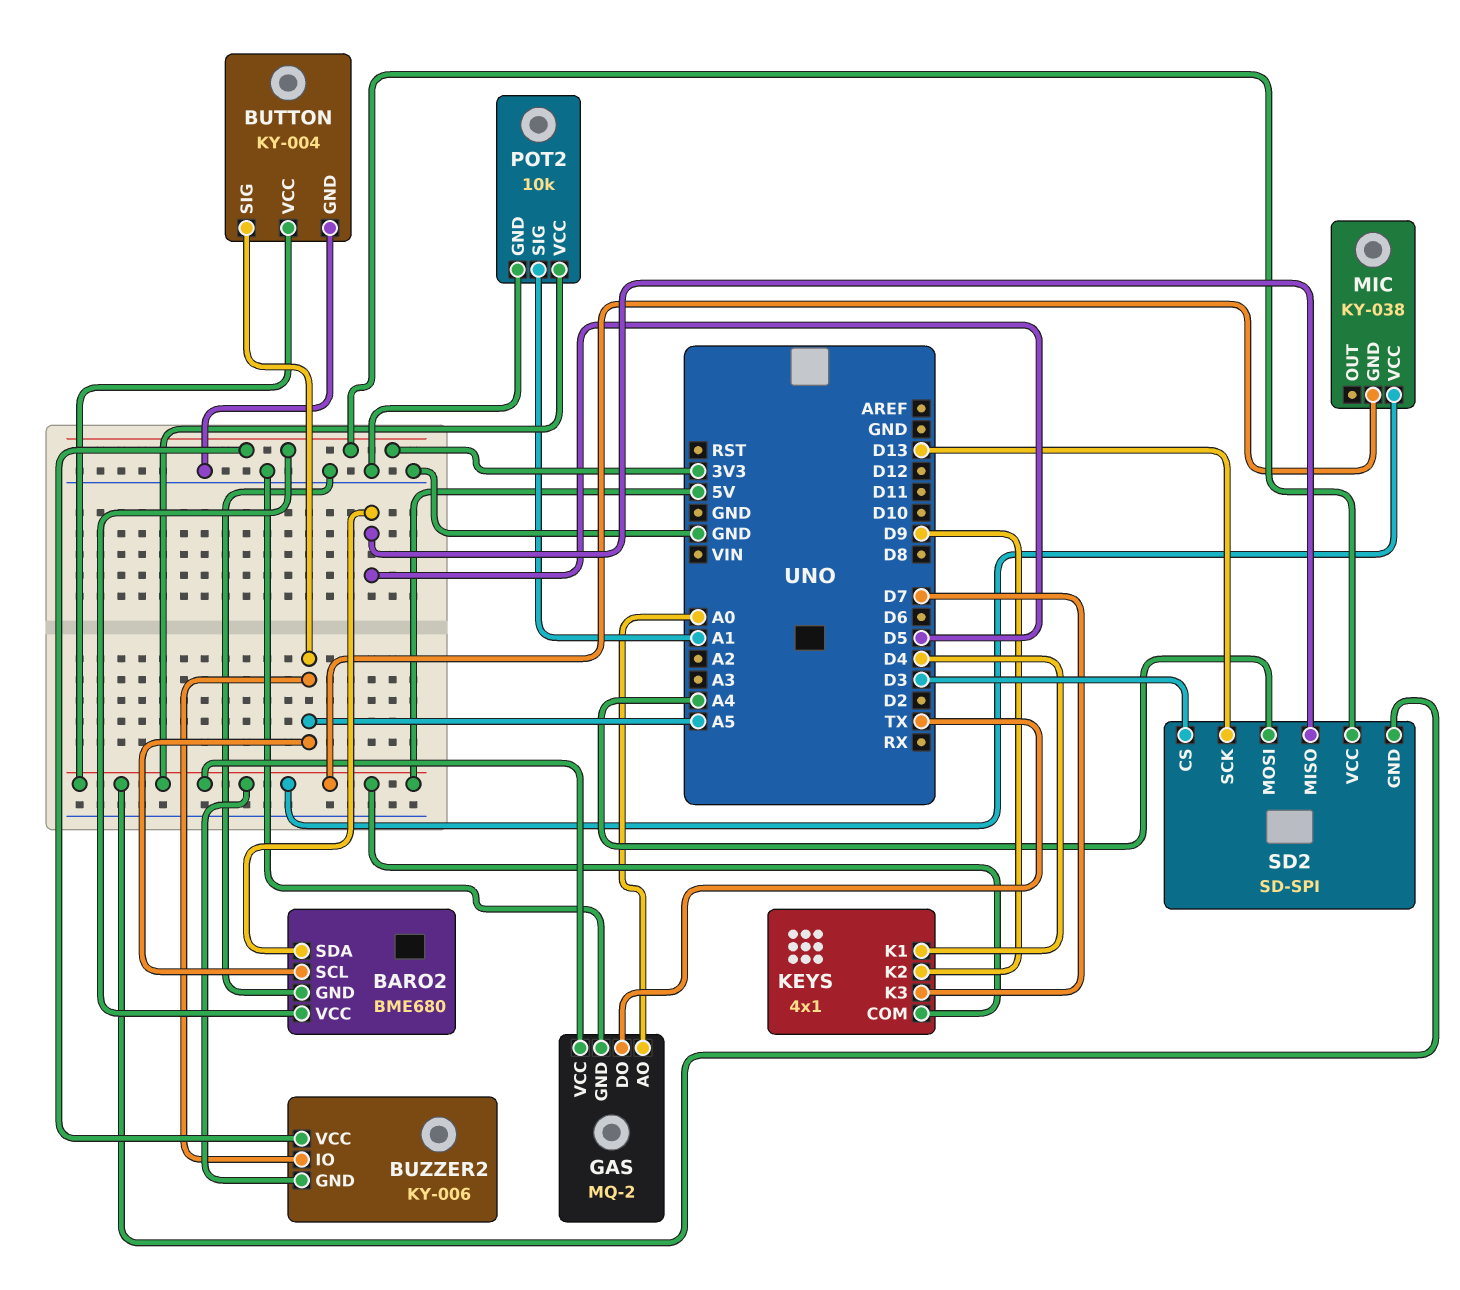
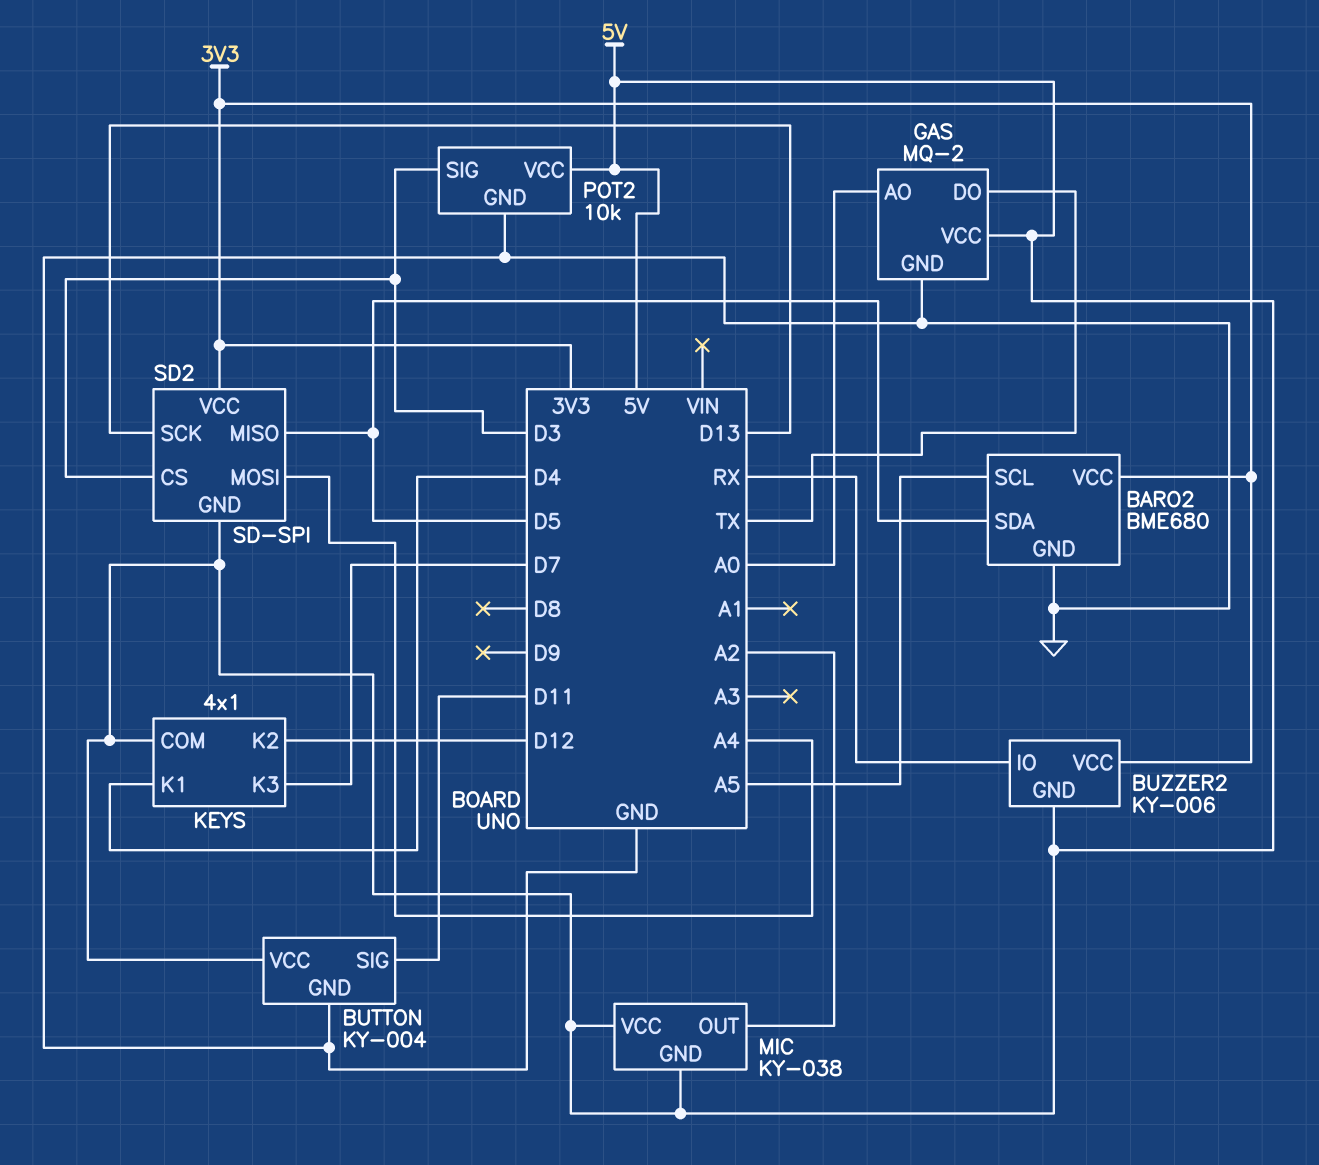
BUTTON pin SIG: A5 -> D11
BUZZER2 pin IO: A5 -> RX
KEYS pin K2: D9 -> D12
MIC pin OUT: none -> A2
POT2 pin SIG: A1 -> D3

